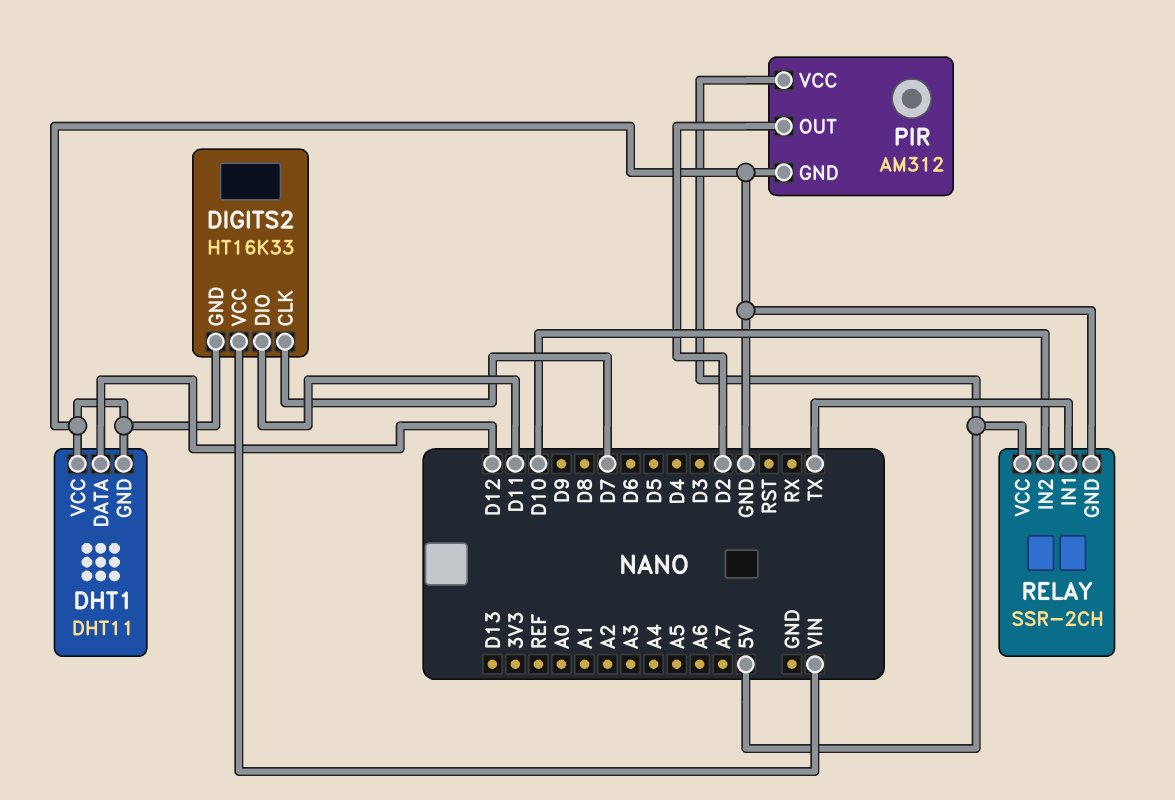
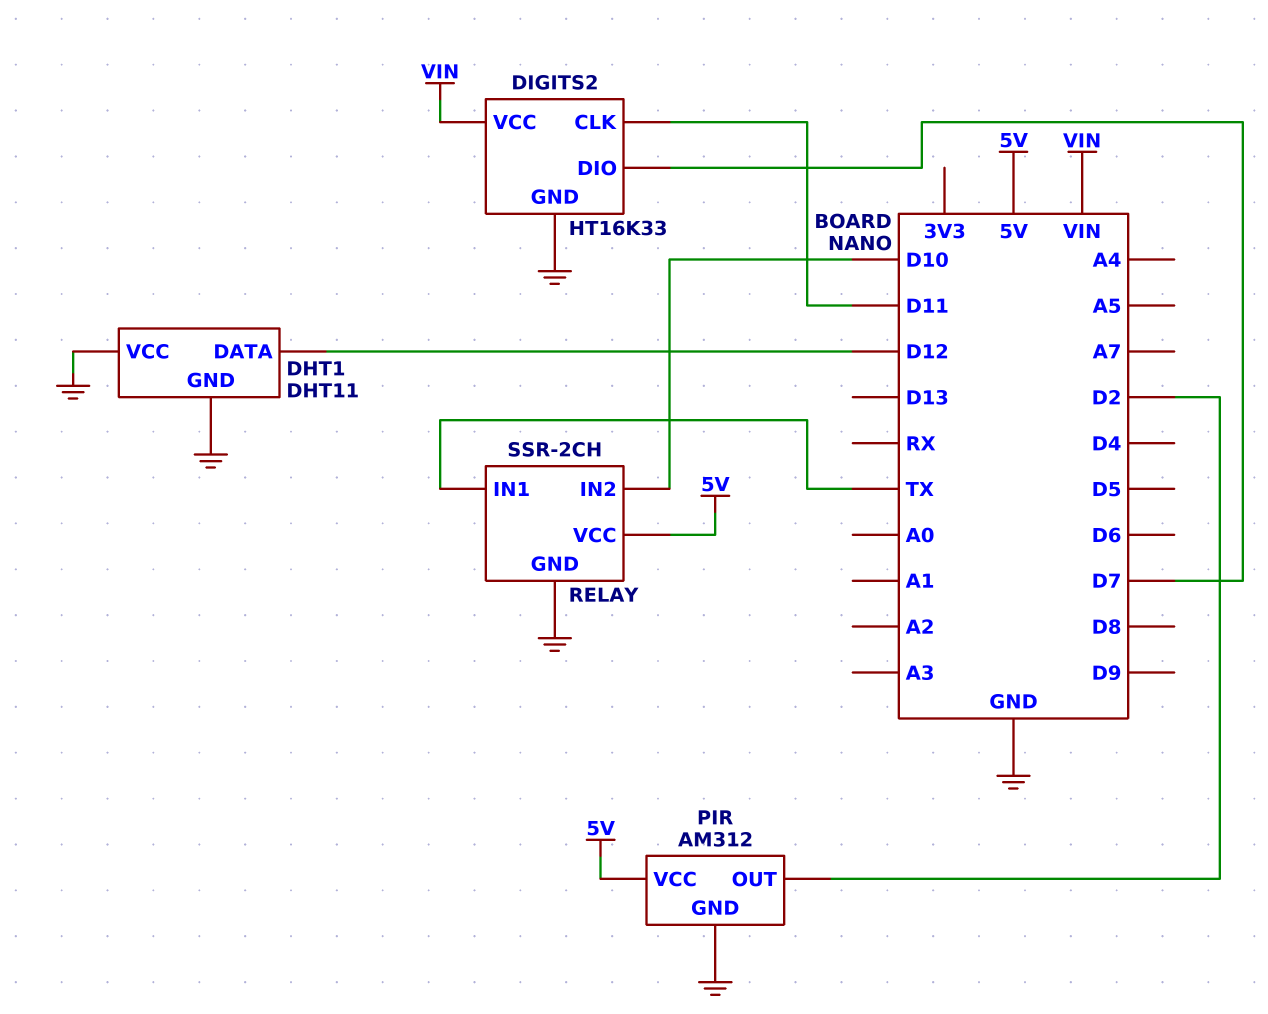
DIGITS2 pin CLK: D7 -> D11
DIGITS2 pin DIO: D11 -> D7

